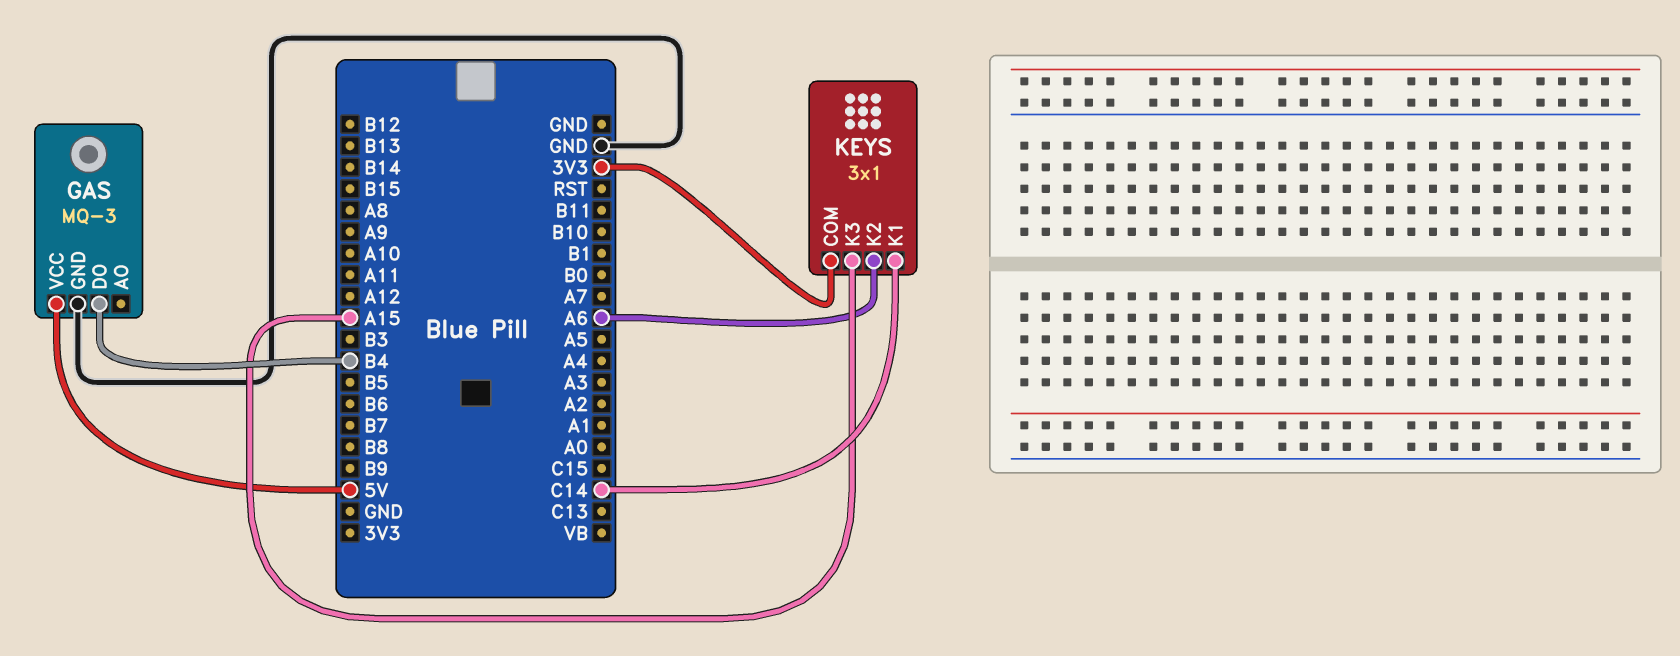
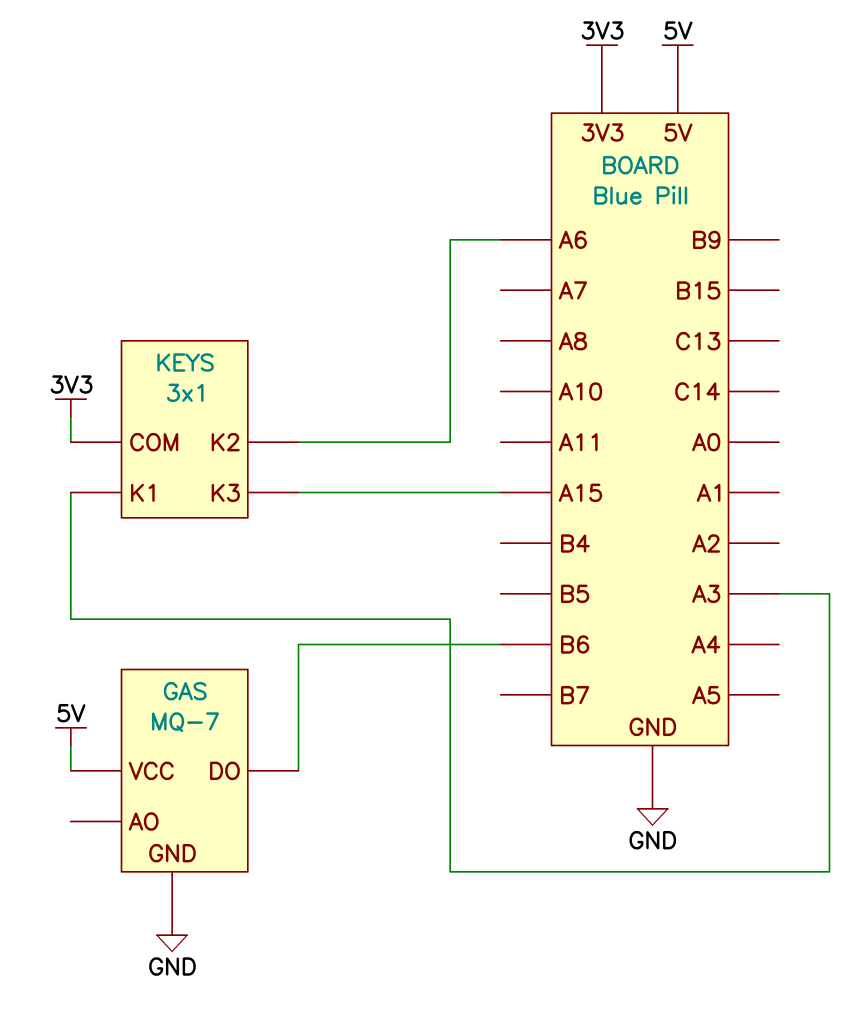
GAS: MQ-3 -> MQ-7
GAS pin DO: B4 -> B6
KEYS pin K1: C14 -> A3

